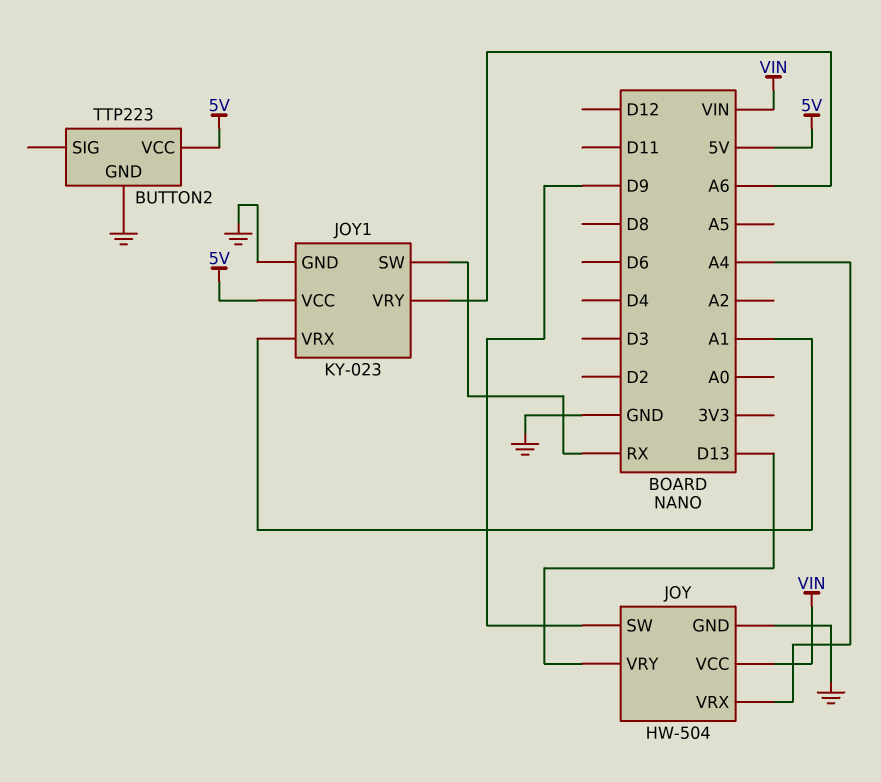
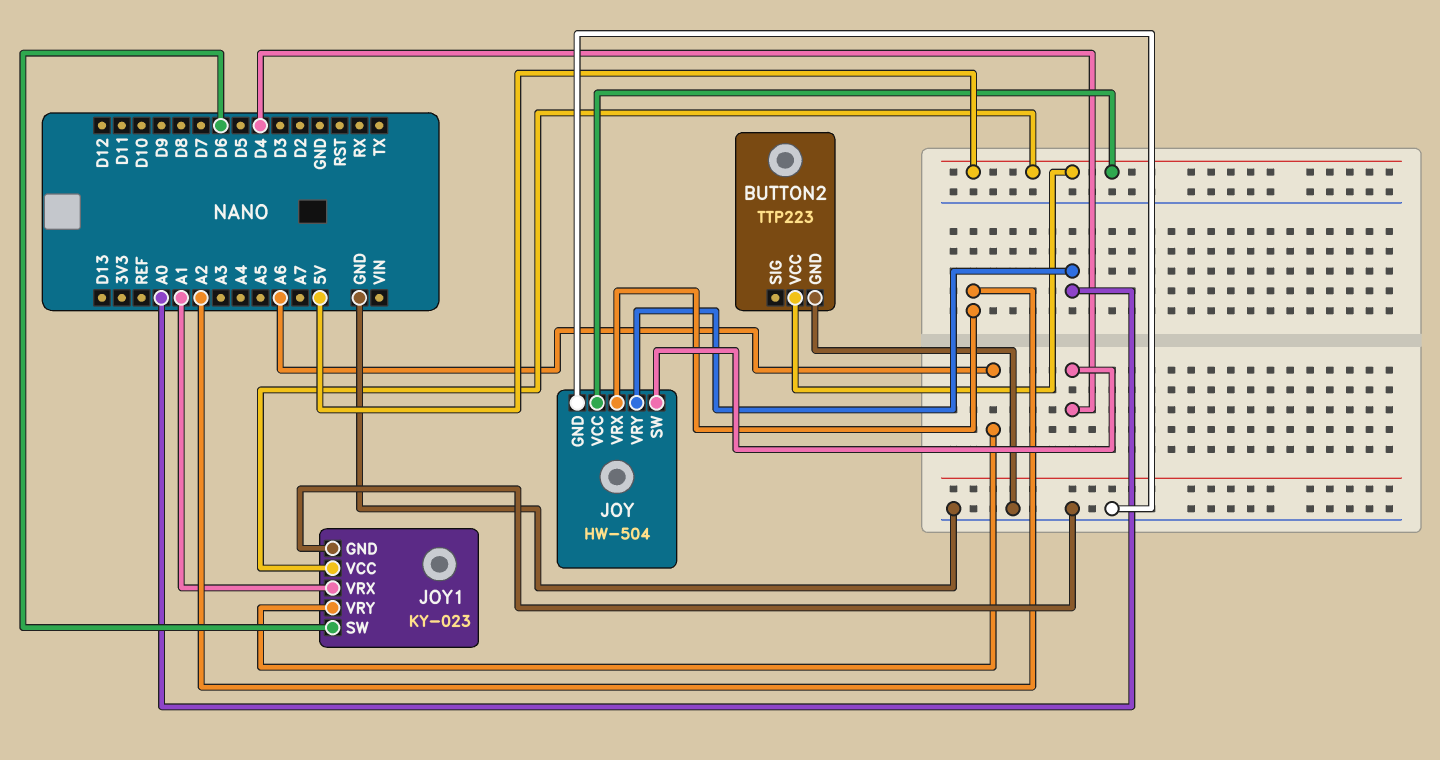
JOY pin SW: D9 -> D4
JOY pin VCC: VIN -> 5V
JOY pin VRX: A4 -> A2
JOY pin VRY: D13 -> A0
JOY1 pin SW: RX -> D6

